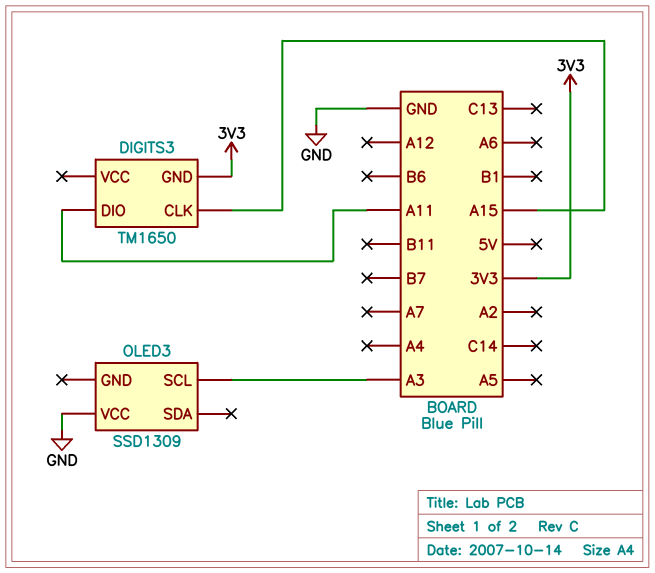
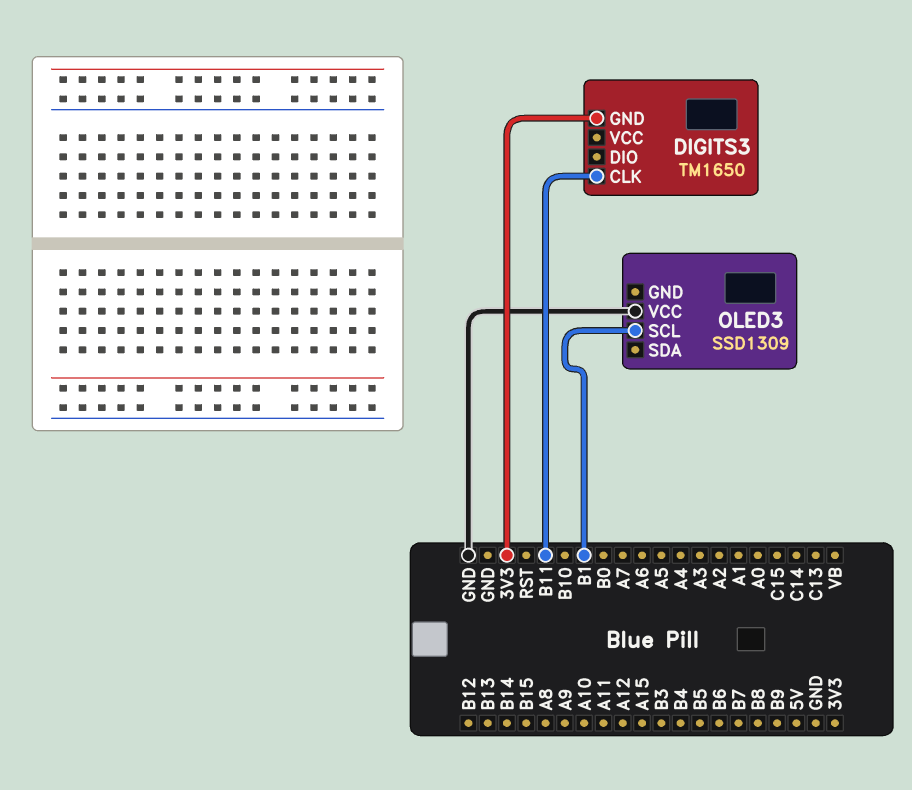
DIGITS3 pin CLK: A15 -> B11
DIGITS3 pin DIO: A11 -> none
OLED3 pin SCL: A3 -> B1

